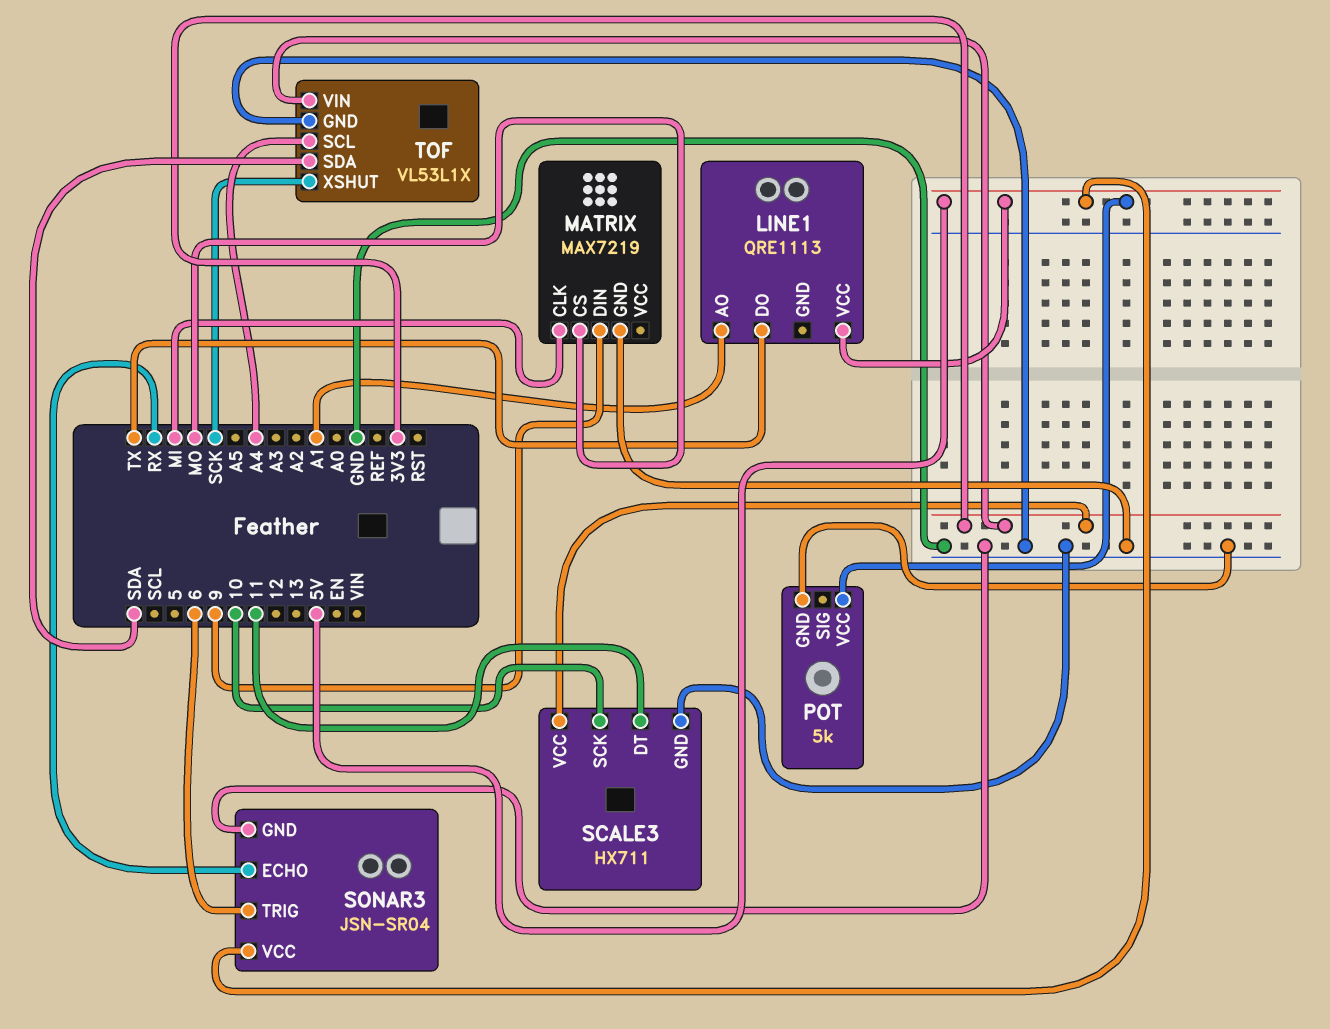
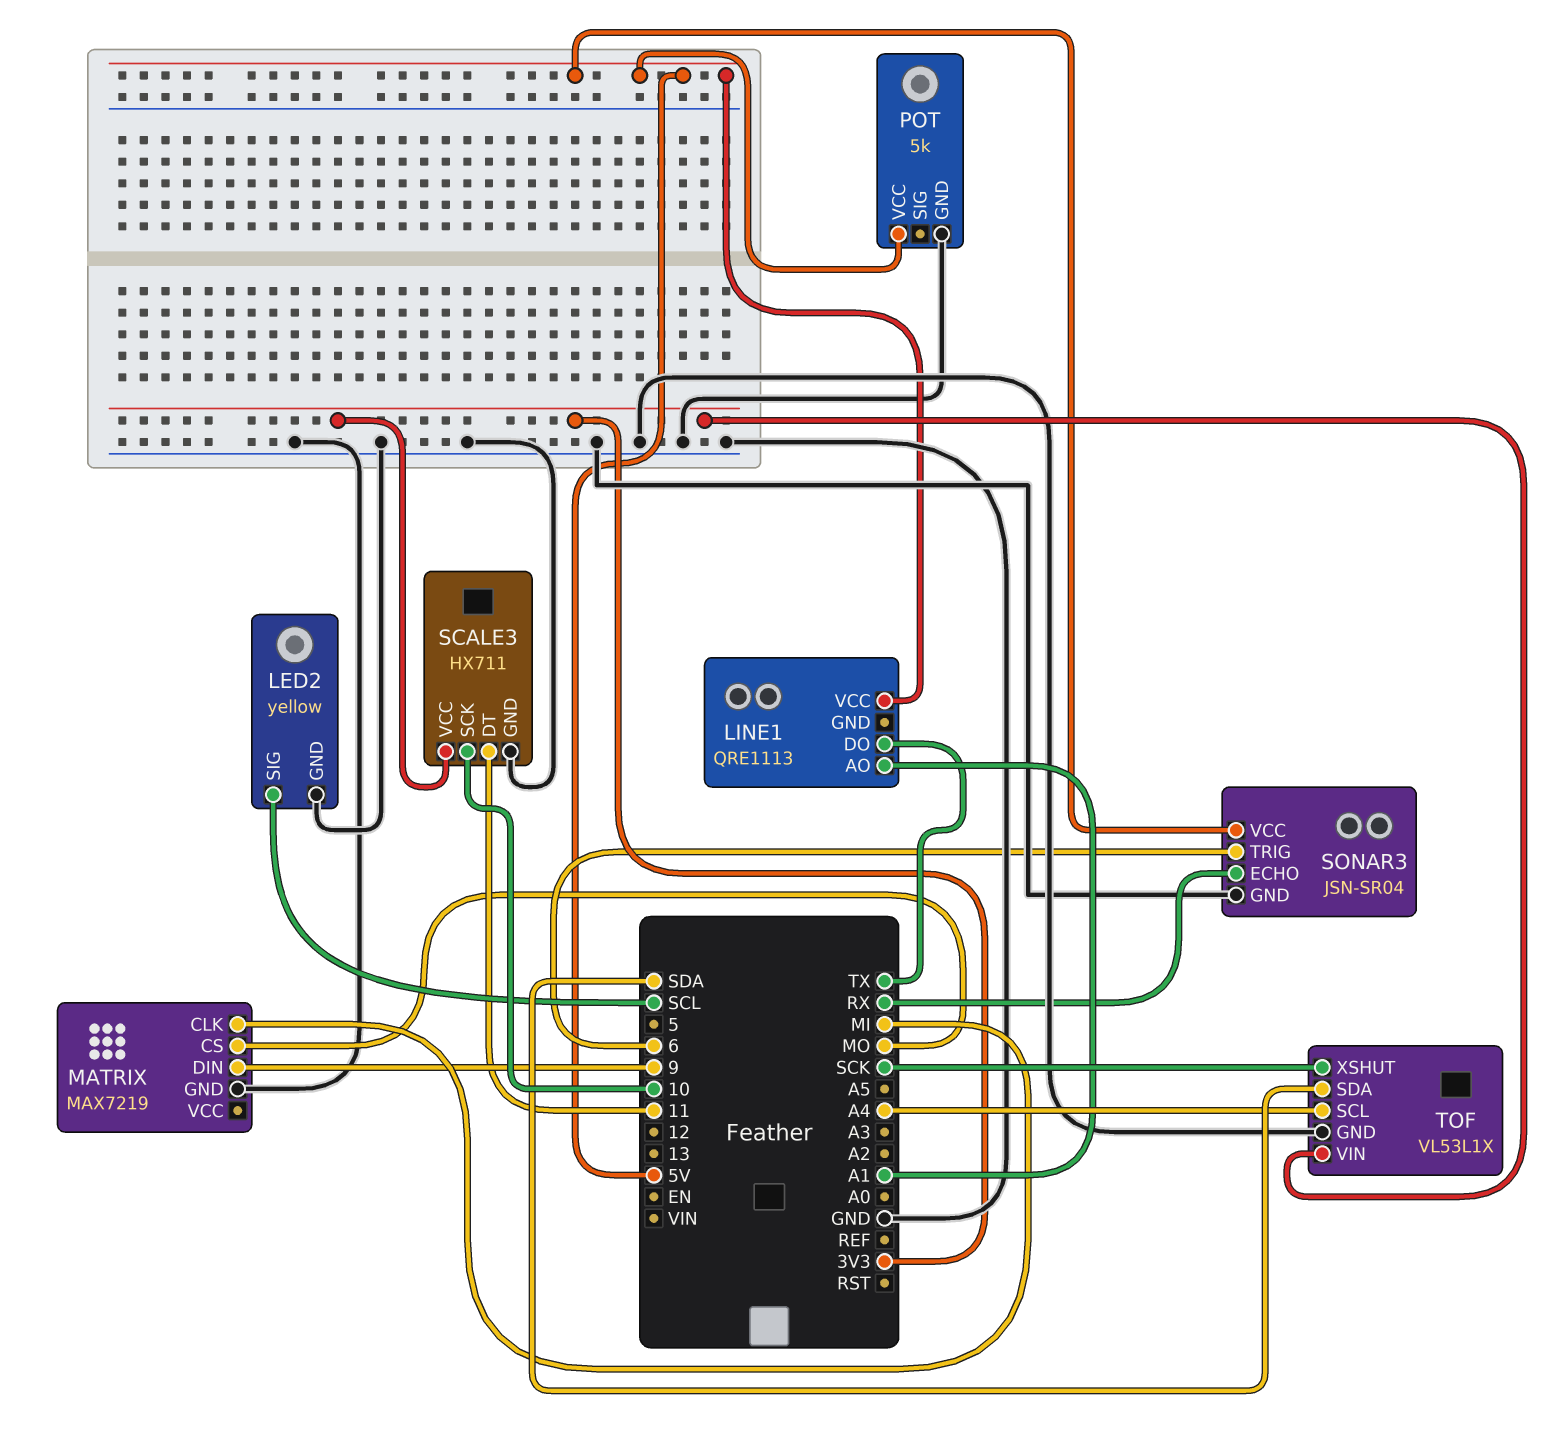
LED2: none -> yellow
LED2 pin GND: none -> GND
LED2 pin SIG: none -> SCL

